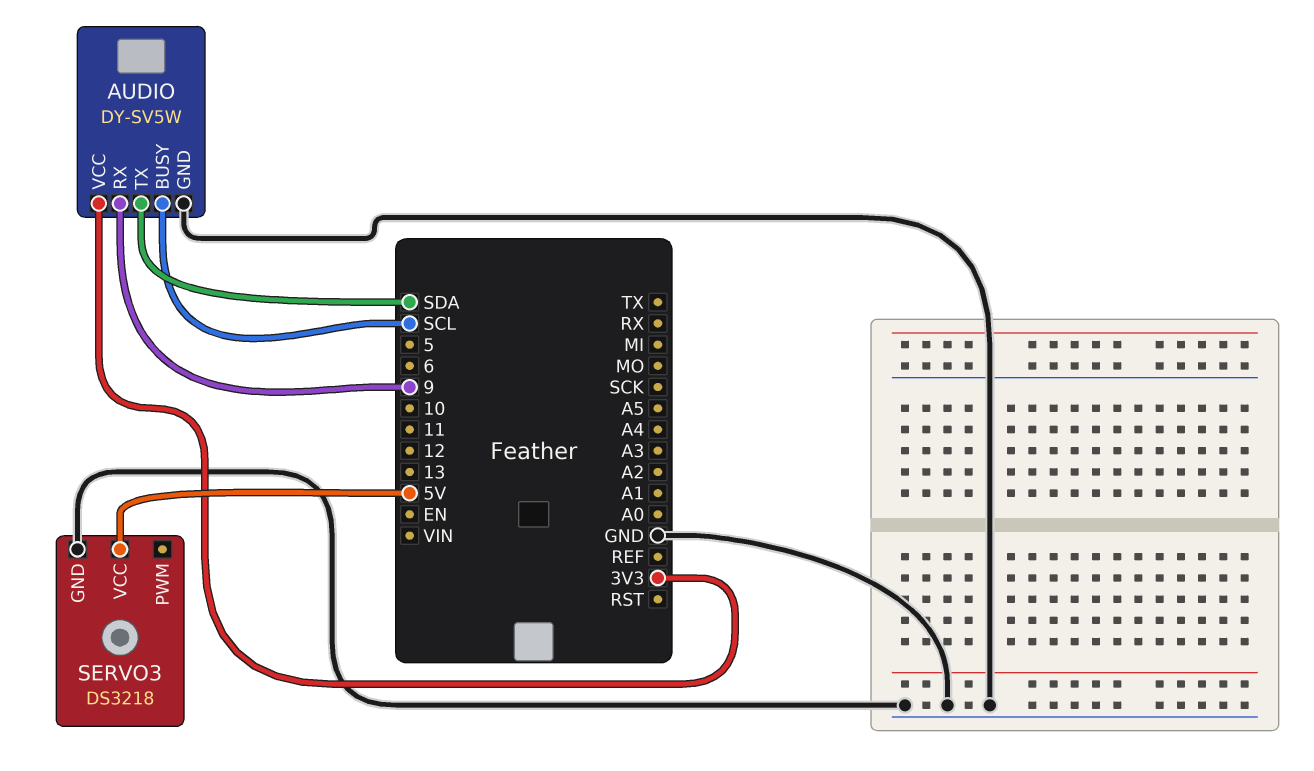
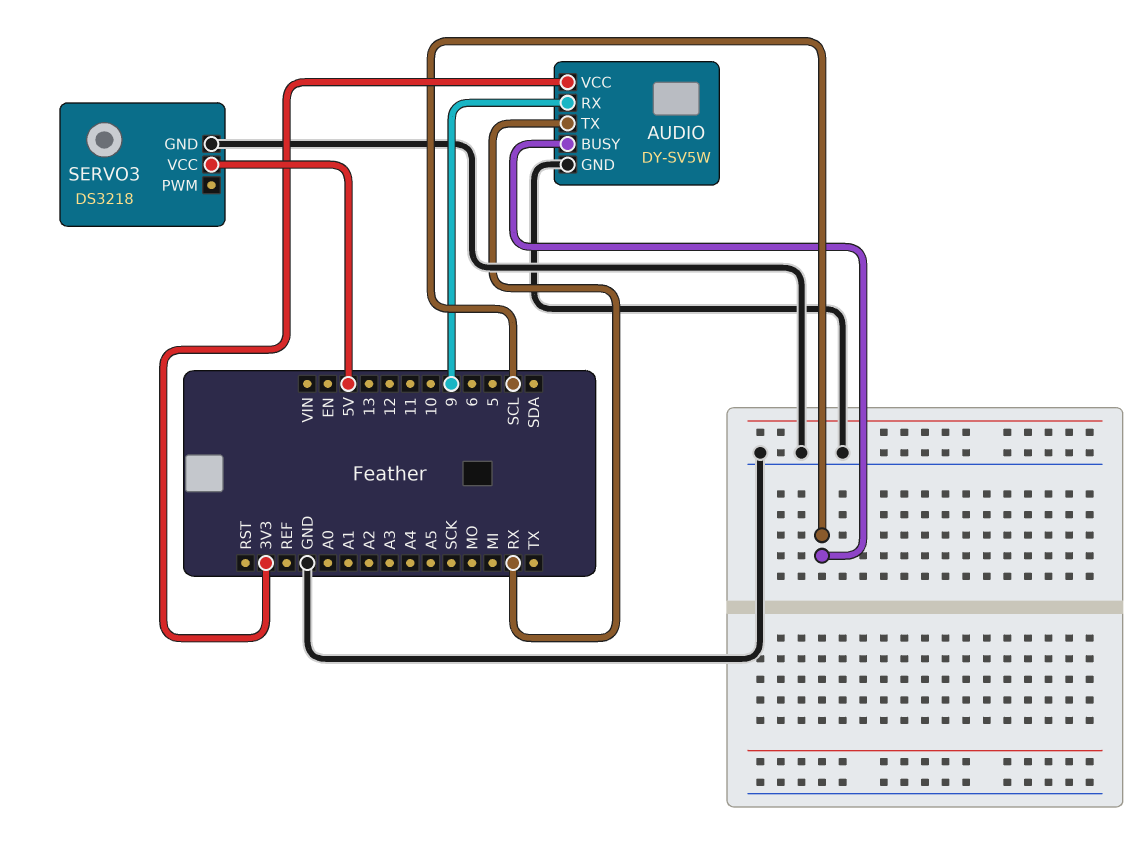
AUDIO pin TX: SDA -> RX

